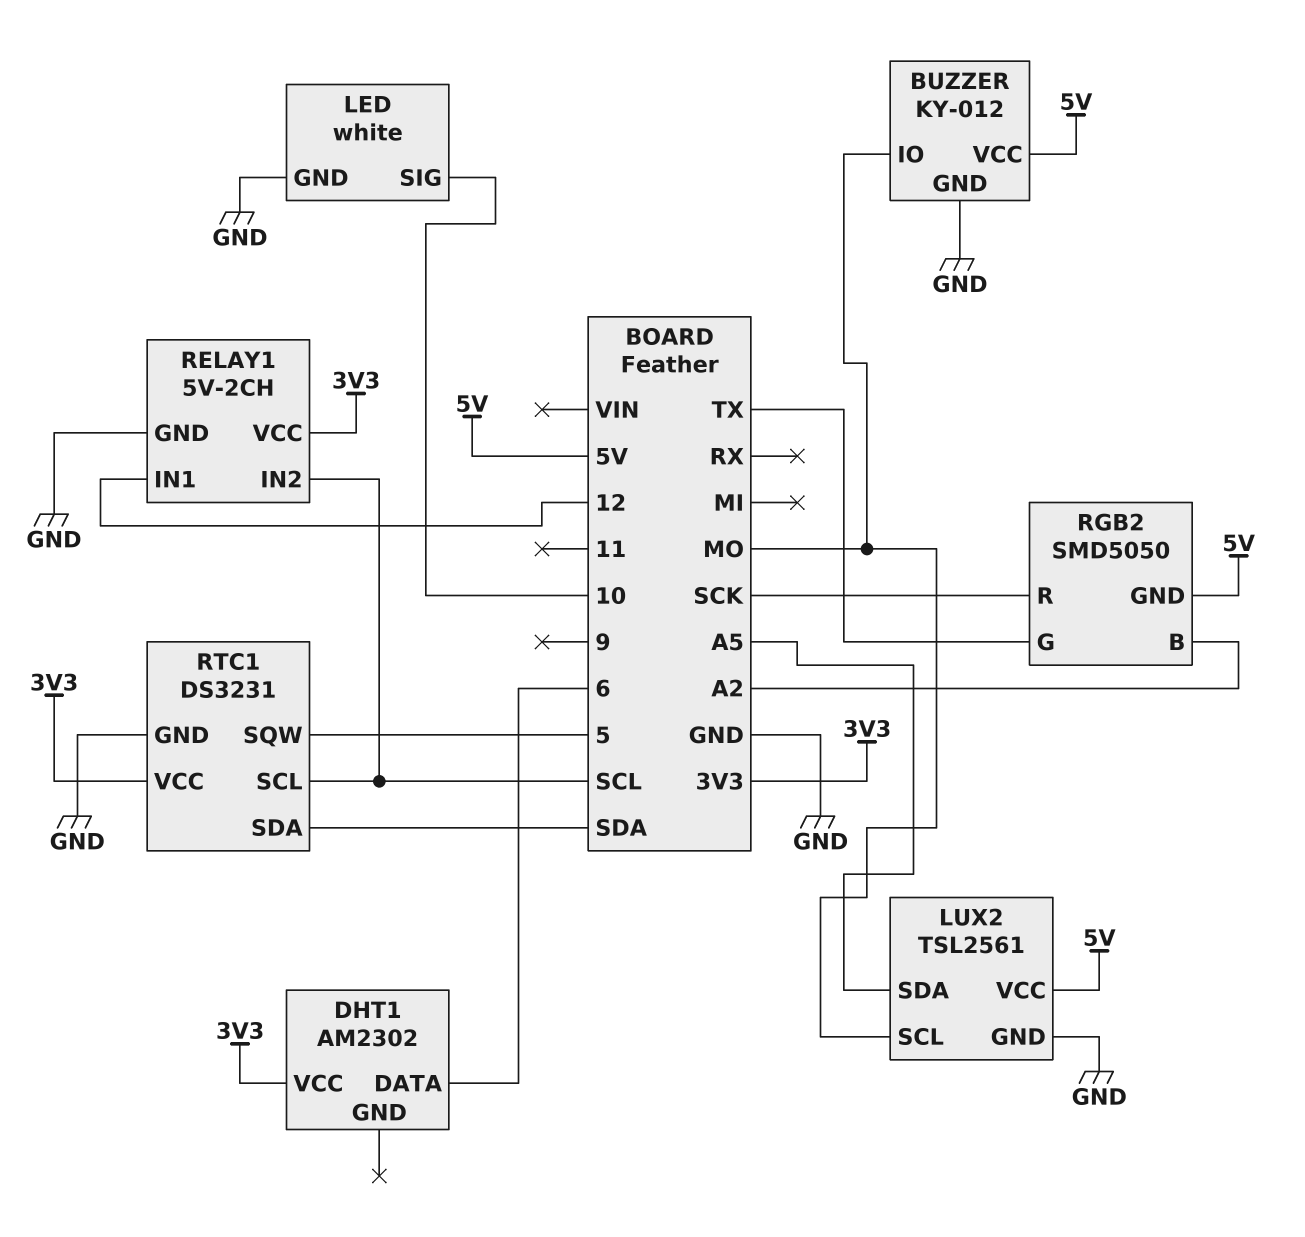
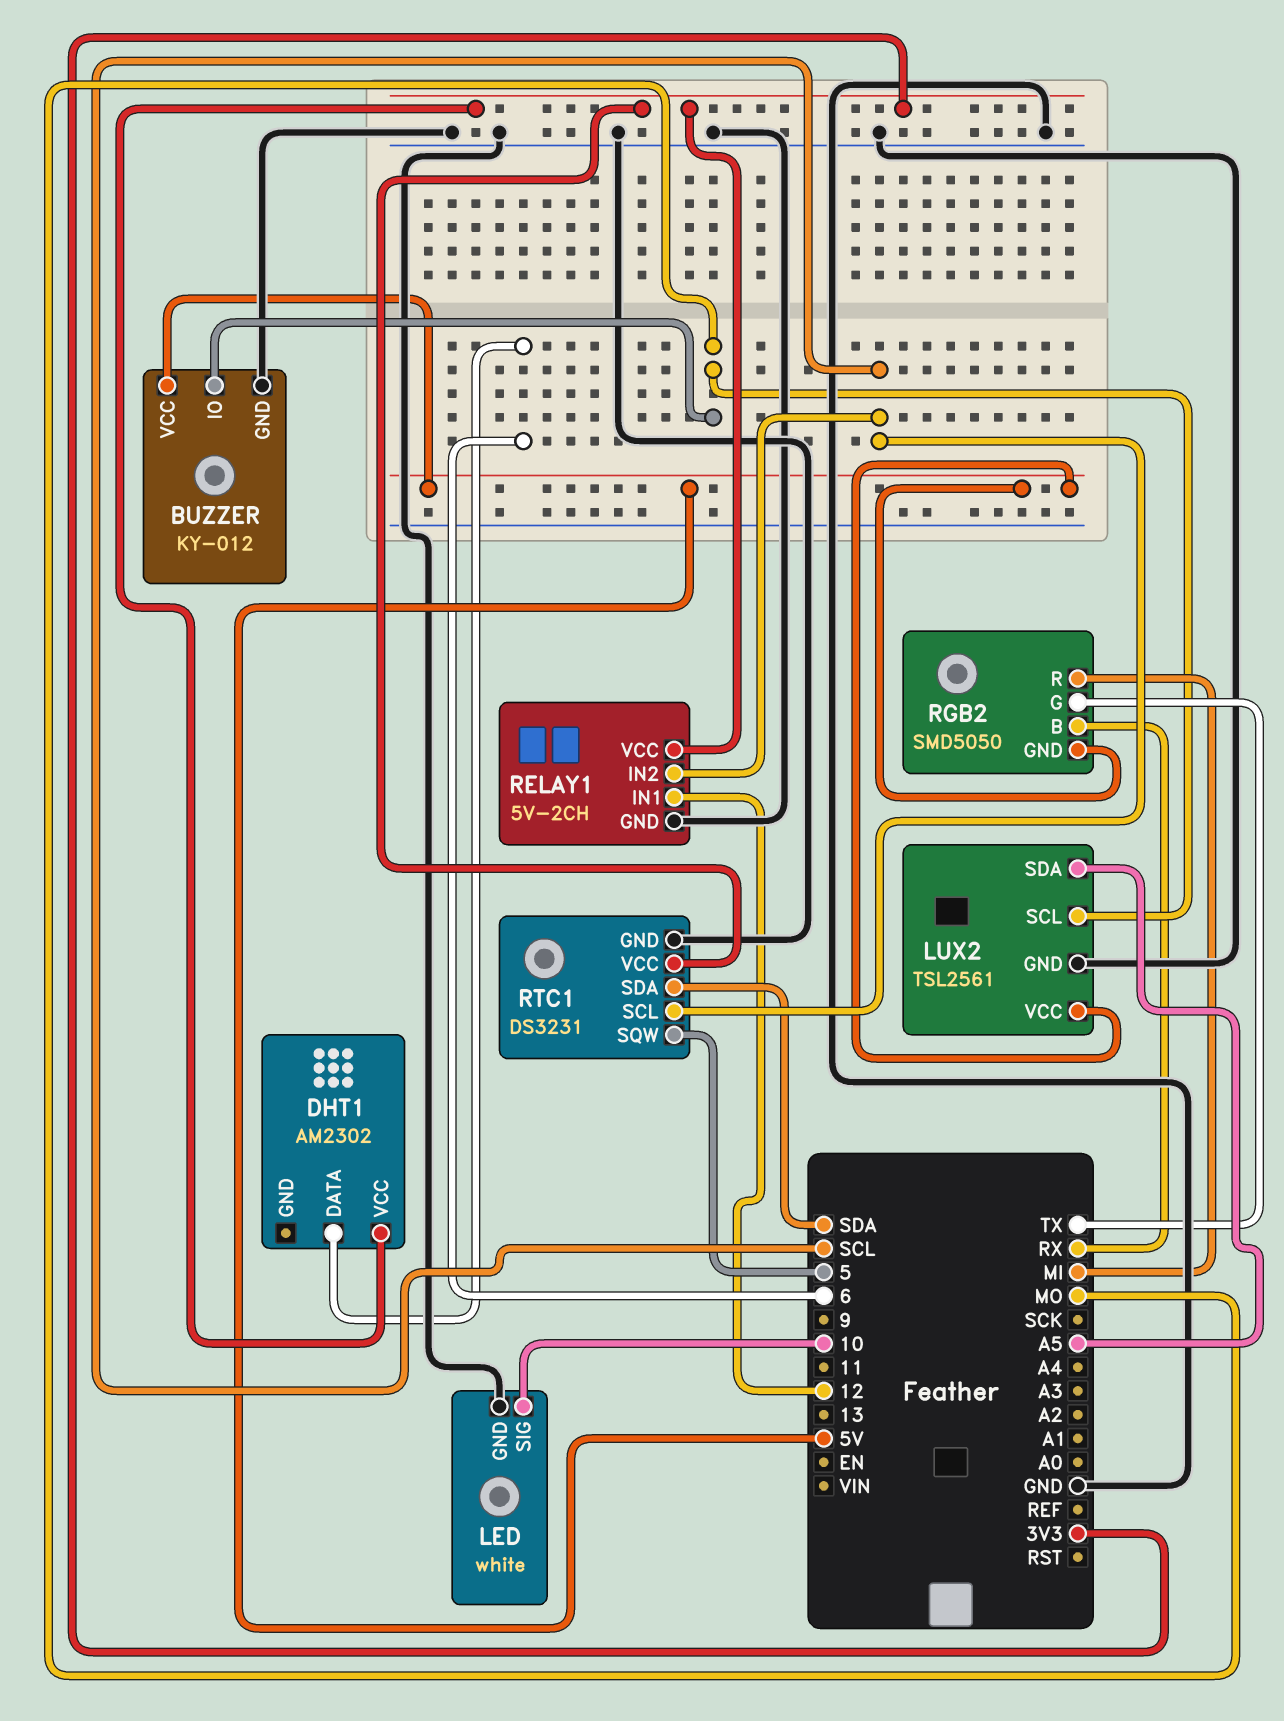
RGB2 pin B: A2 -> RX
RGB2 pin R: SCK -> MI

